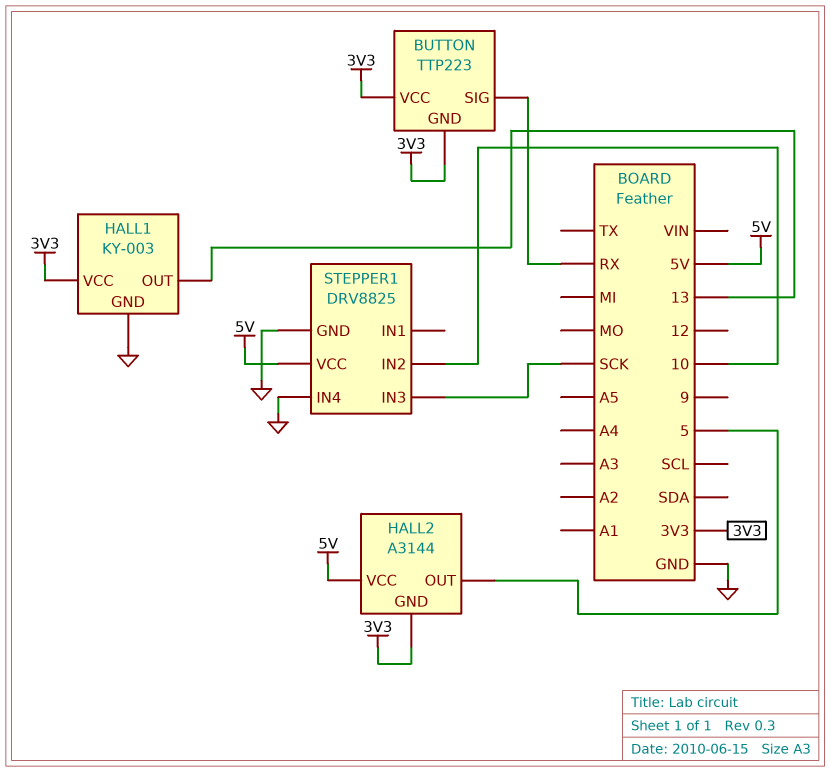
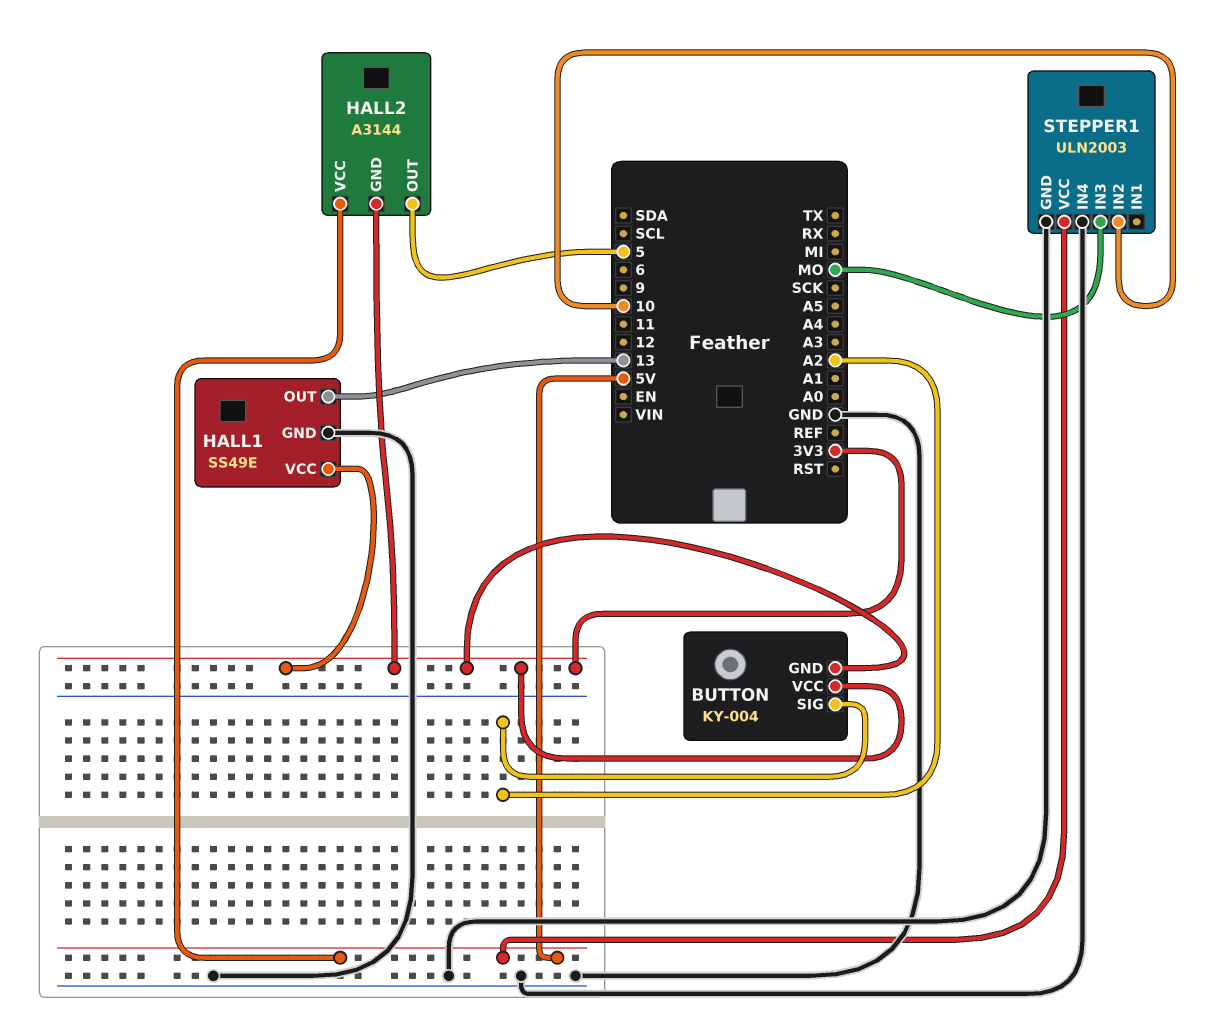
BUTTON: TTP223 -> KY-004
BUTTON pin SIG: RX -> A2
HALL1: KY-003 -> SS49E
STEPPER1: DRV8825 -> ULN2003
STEPPER1 pin IN3: SCK -> MO

